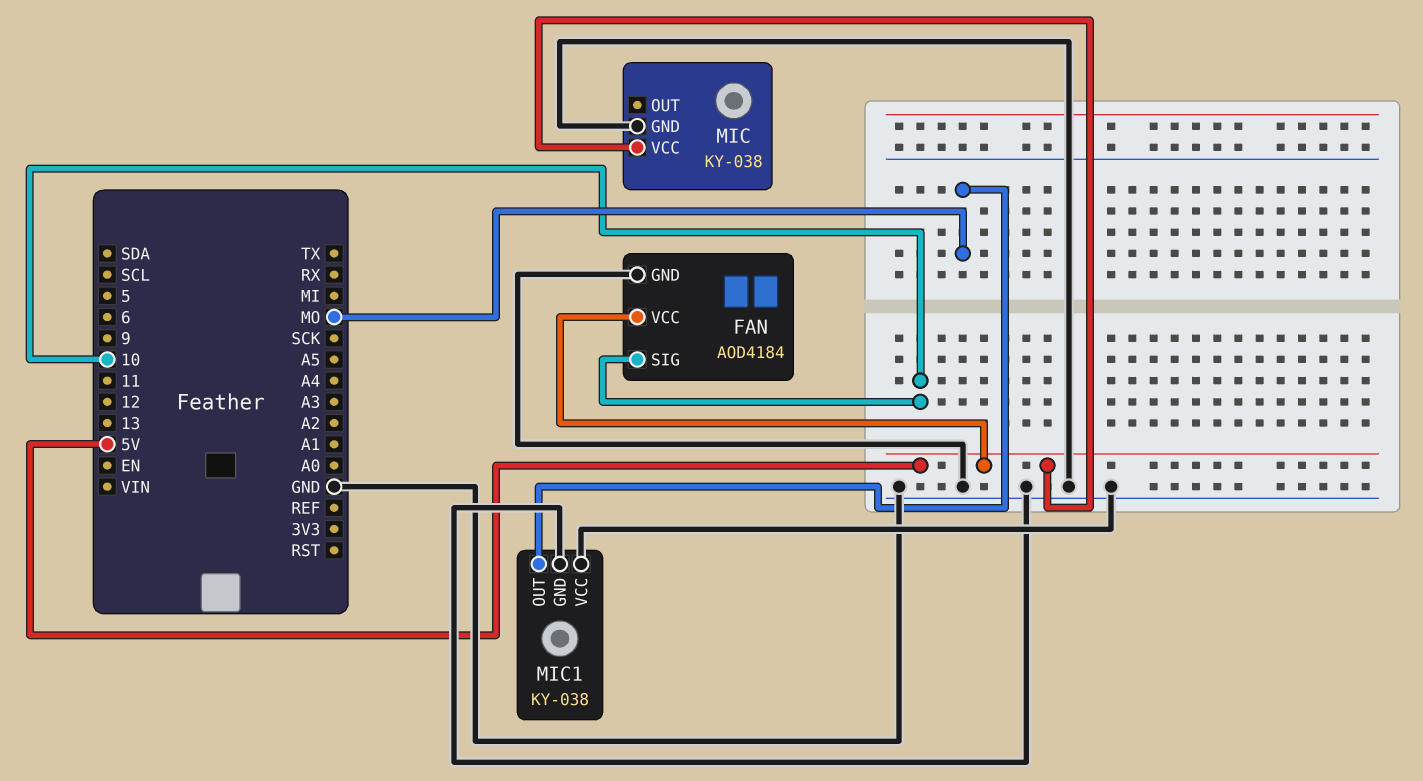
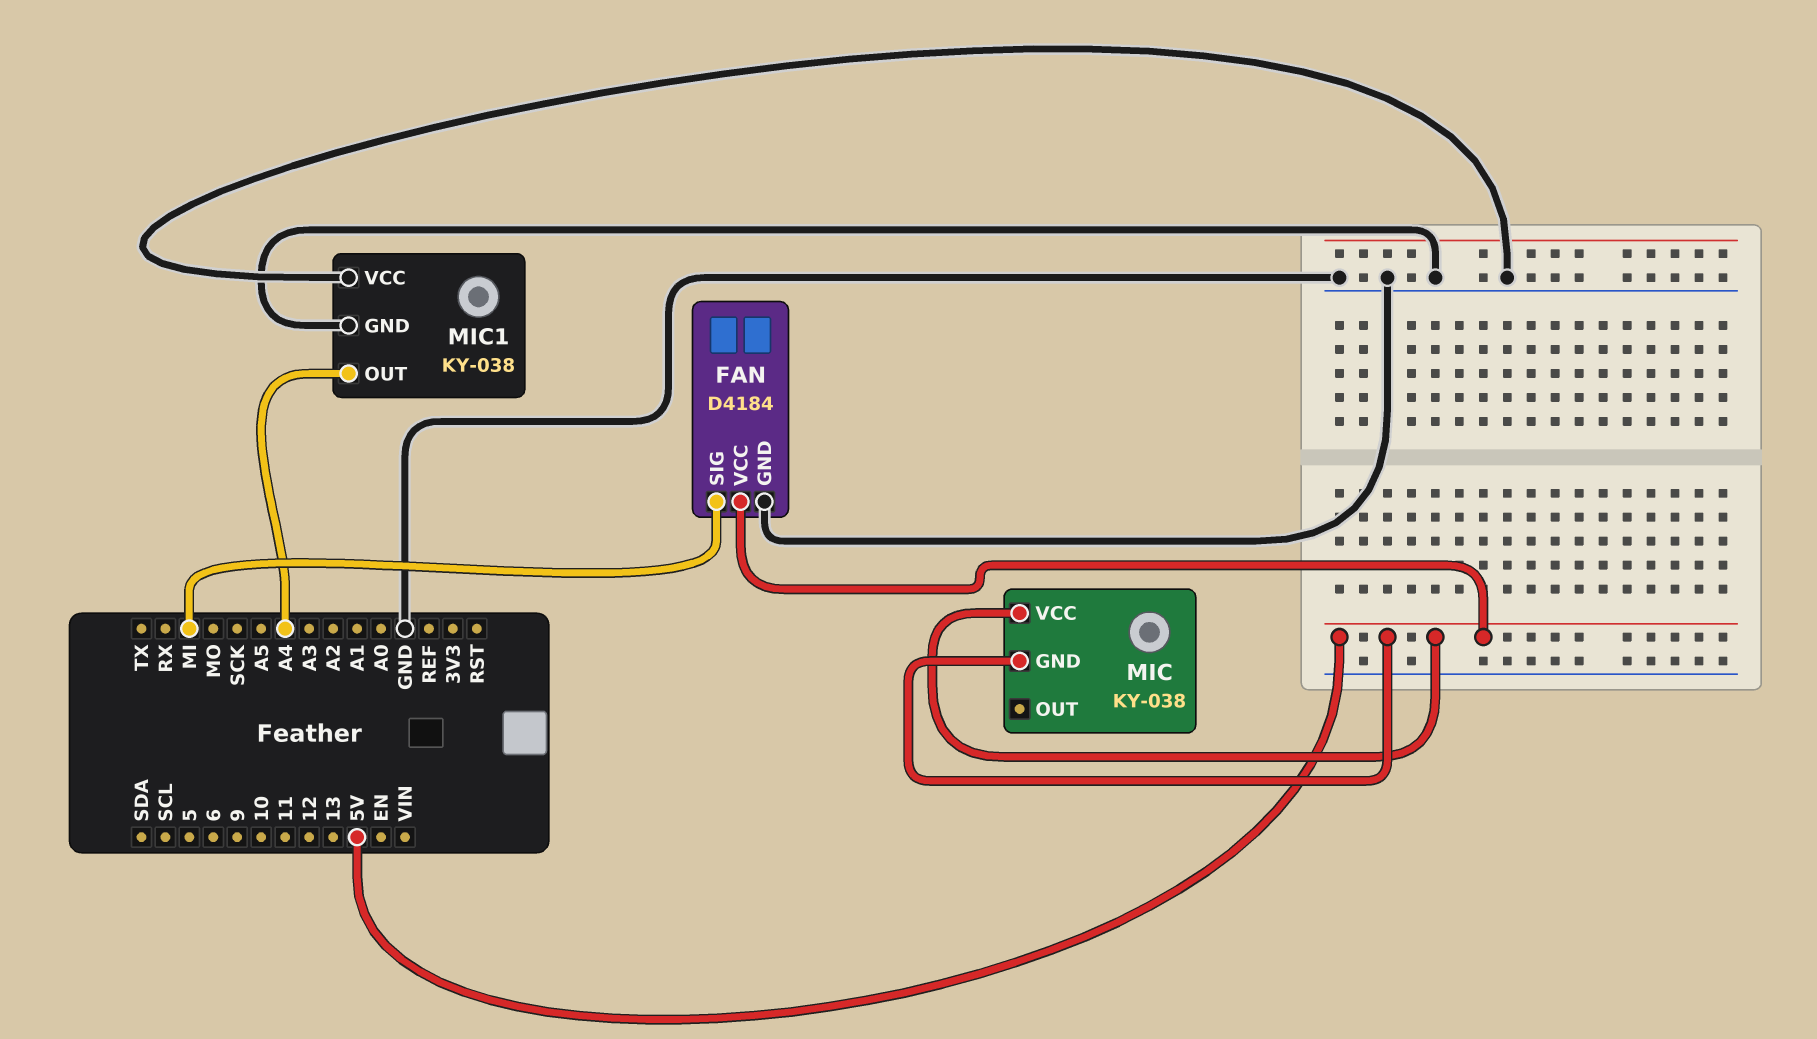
FAN: AOD4184 -> D4184
FAN pin SIG: 10 -> MI
MIC pin GND: GND -> 5V
MIC1 pin OUT: MO -> A4

